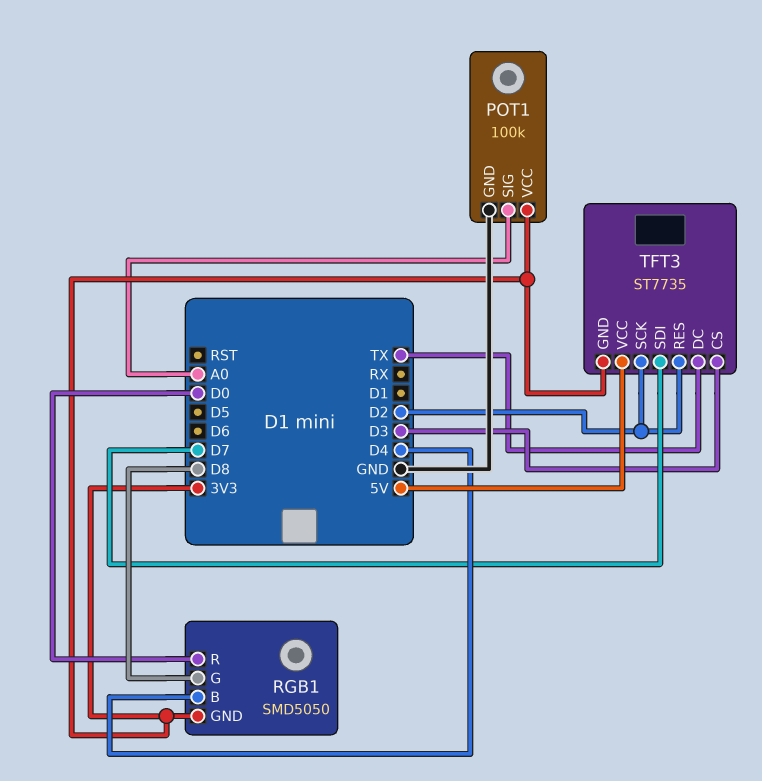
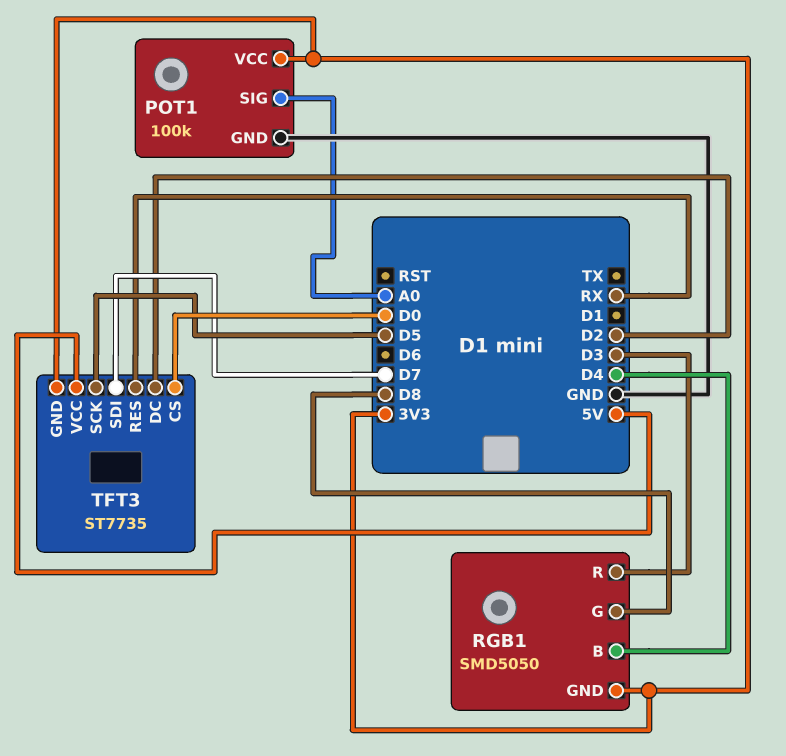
RGB1 pin R: D0 -> D3
TFT3 pin CS: D3 -> D0
TFT3 pin DC: TX -> D2
TFT3 pin RES: D2 -> RX
TFT3 pin SCK: D2 -> D5

